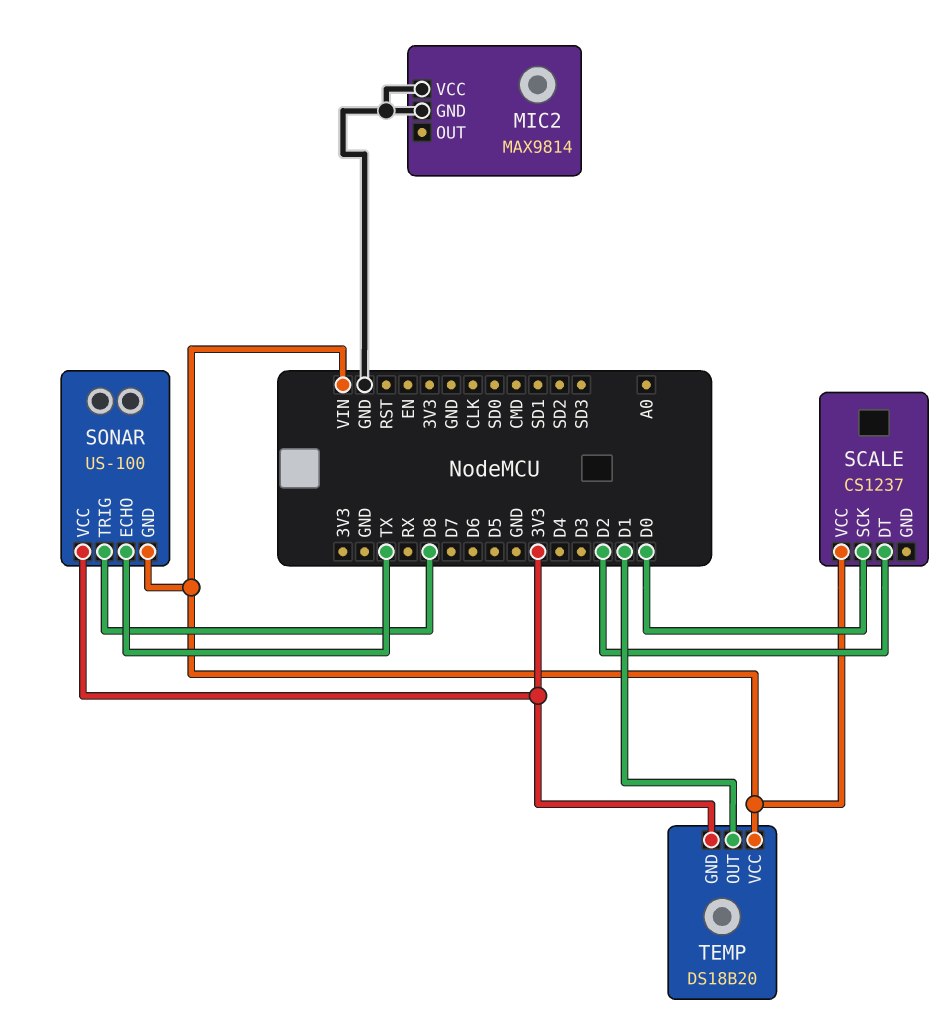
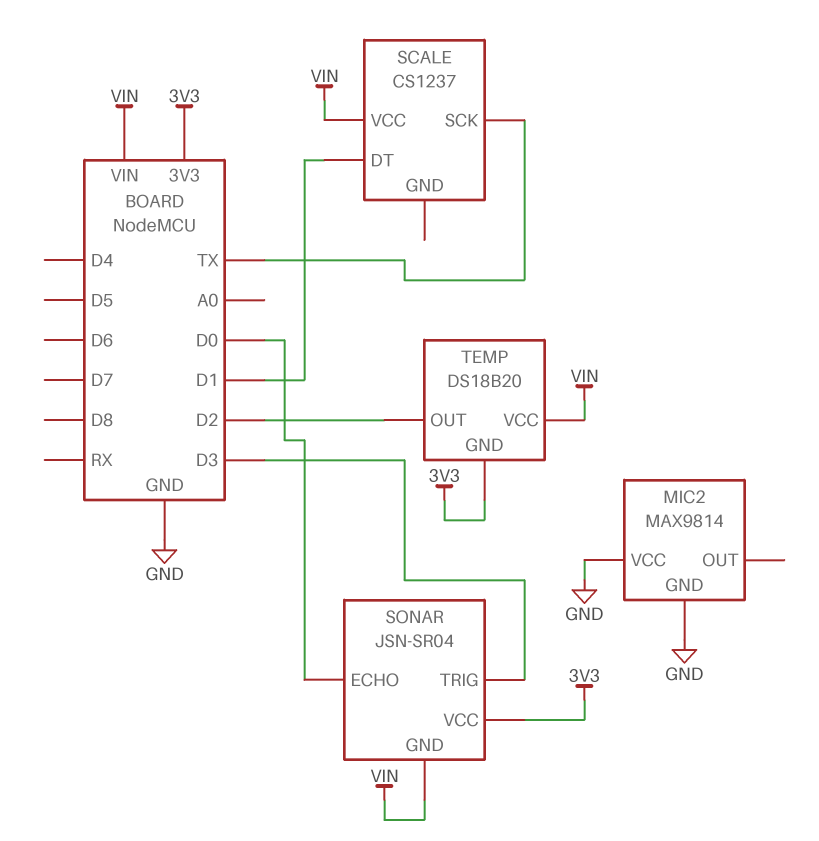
SCALE pin DT: D2 -> D1
SCALE pin SCK: D0 -> TX
SONAR: US-100 -> JSN-SR04
SONAR pin ECHO: TX -> D0
SONAR pin TRIG: D8 -> D3
TEMP pin OUT: D1 -> D2

